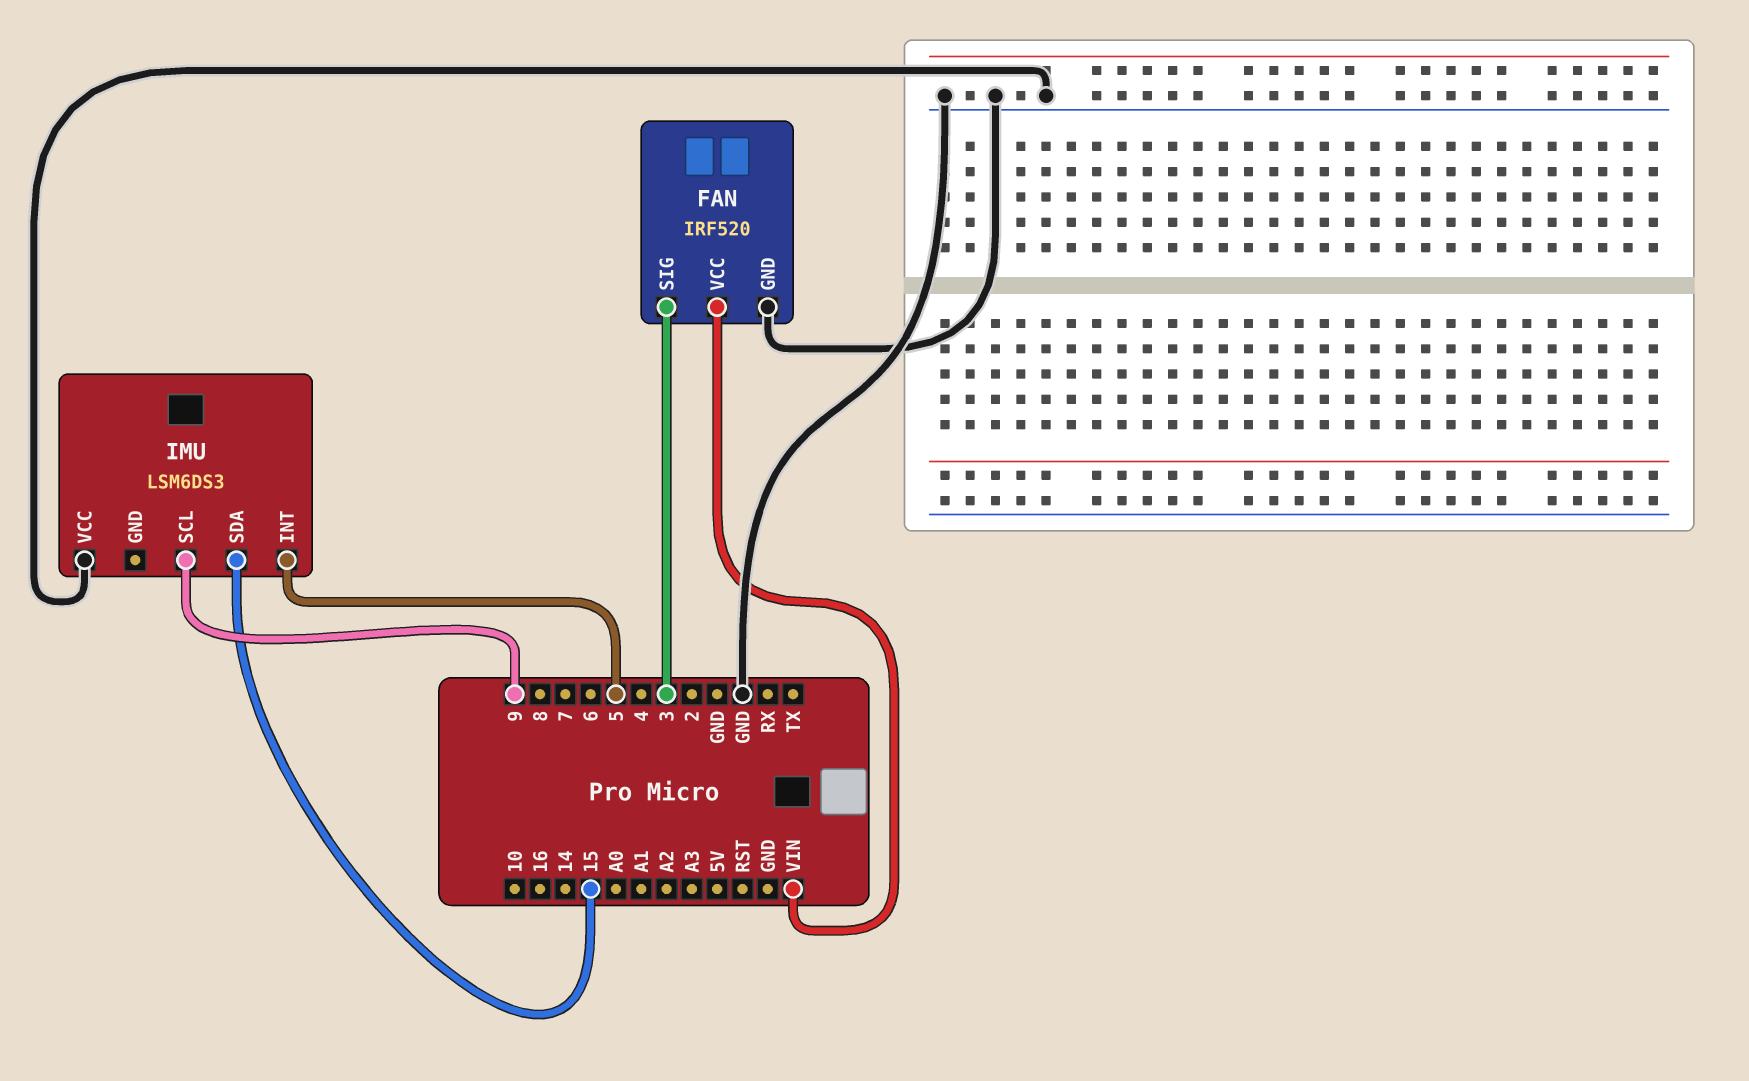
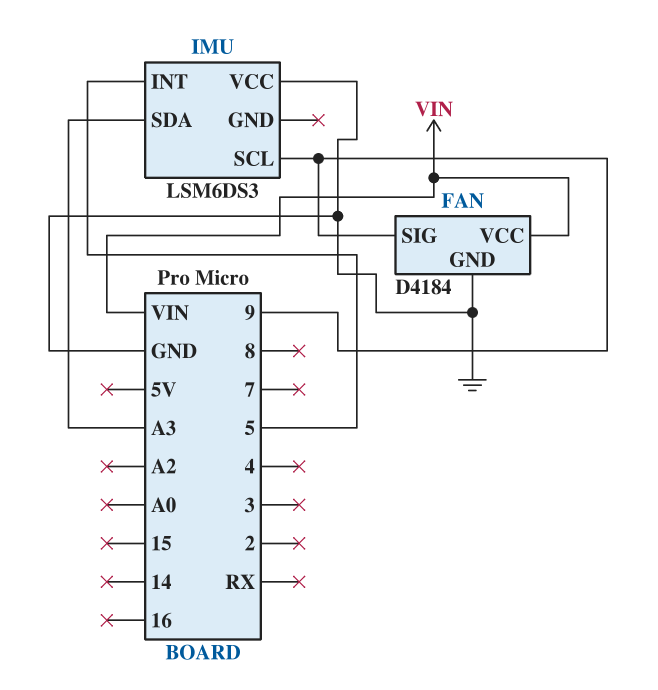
FAN: IRF520 -> D4184
FAN pin SIG: 3 -> 9
IMU pin SDA: 15 -> A3

